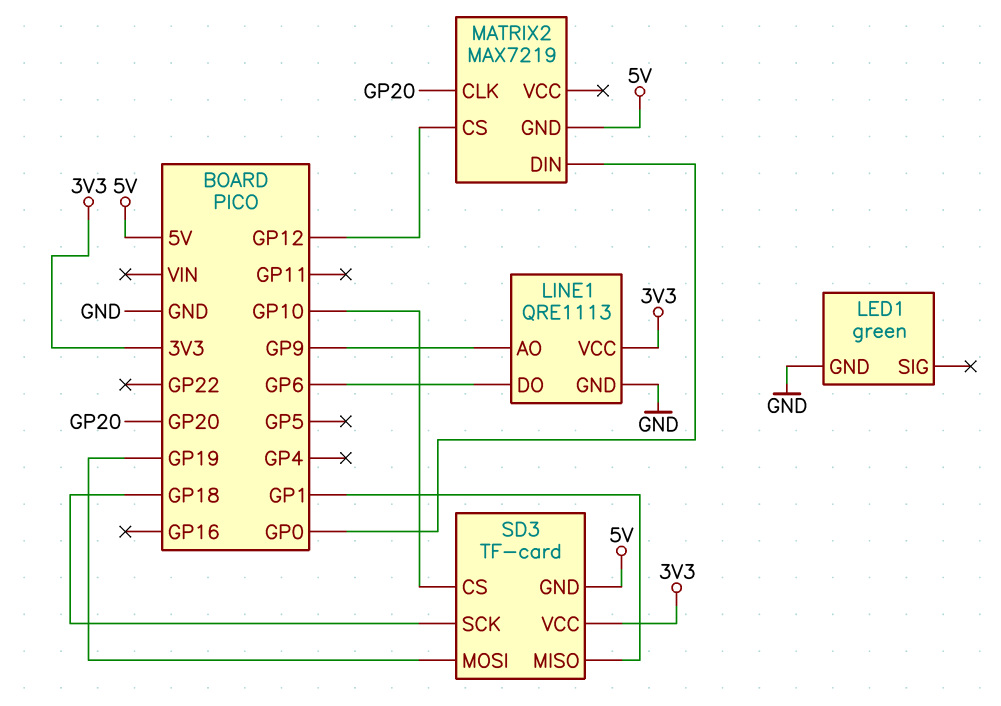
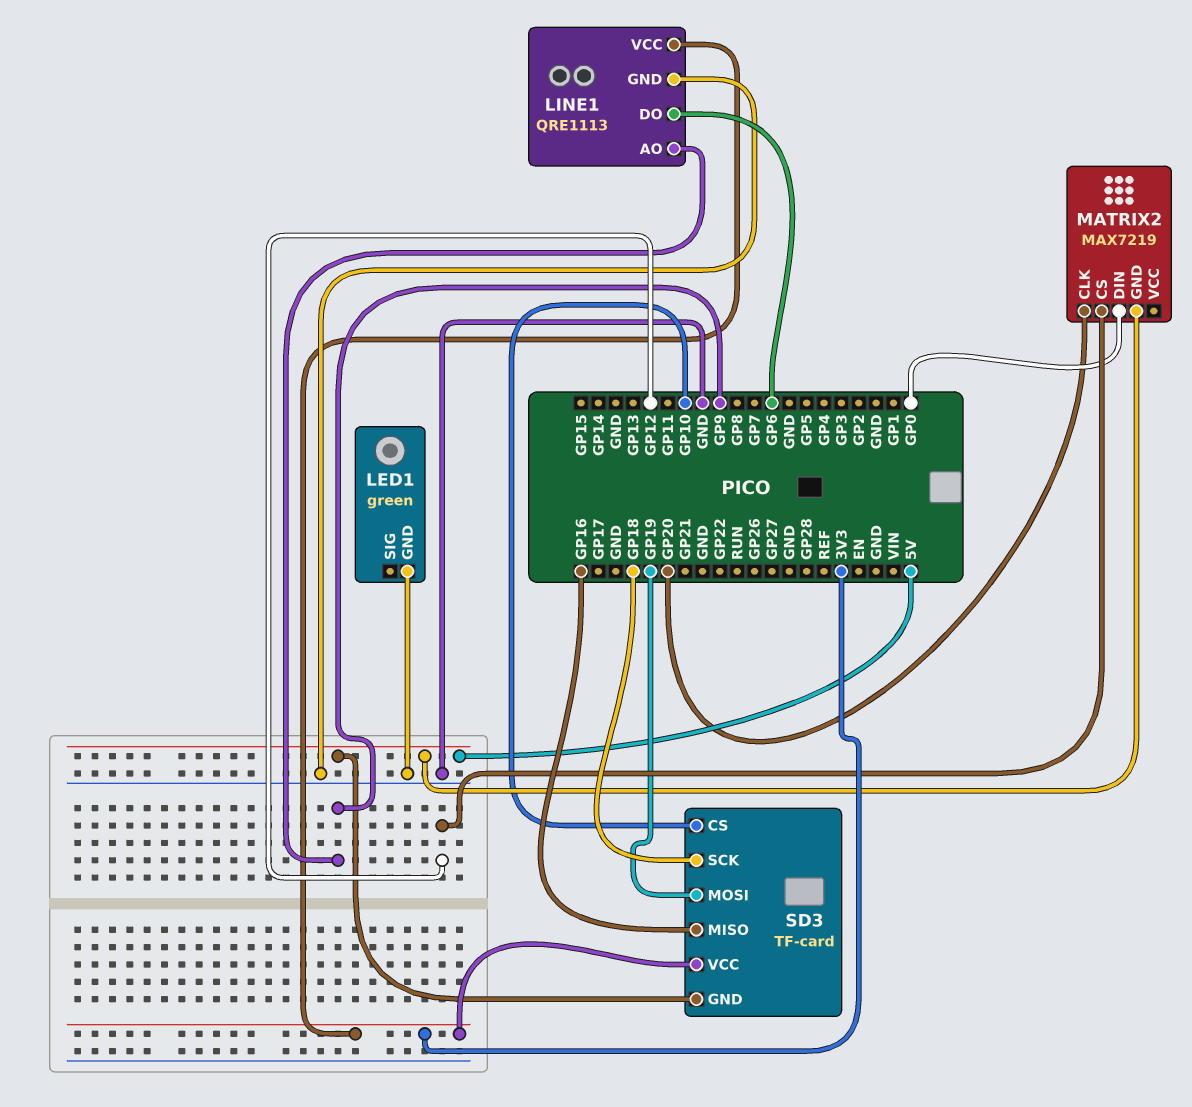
SD3 pin MISO: GP1 -> GP16

